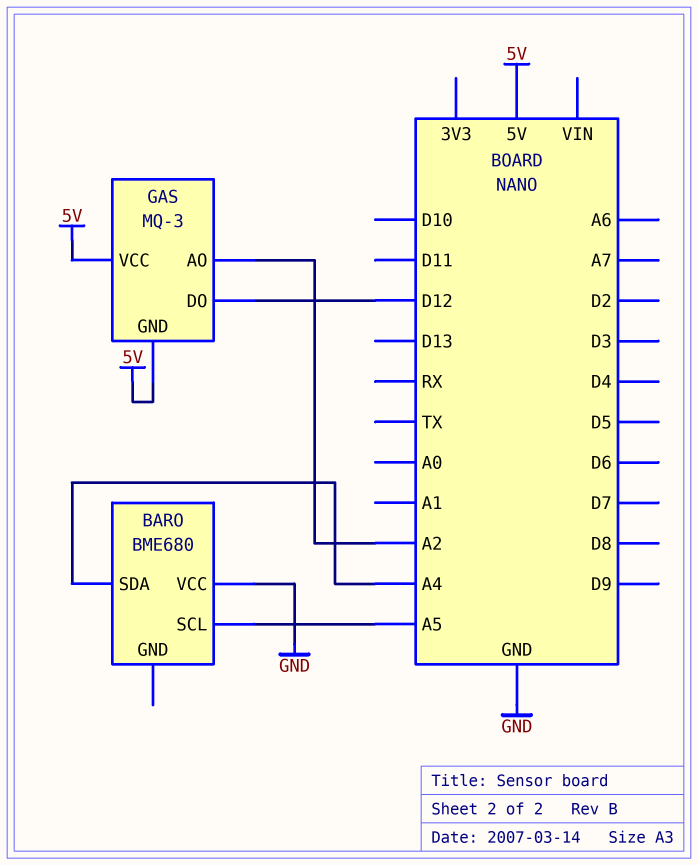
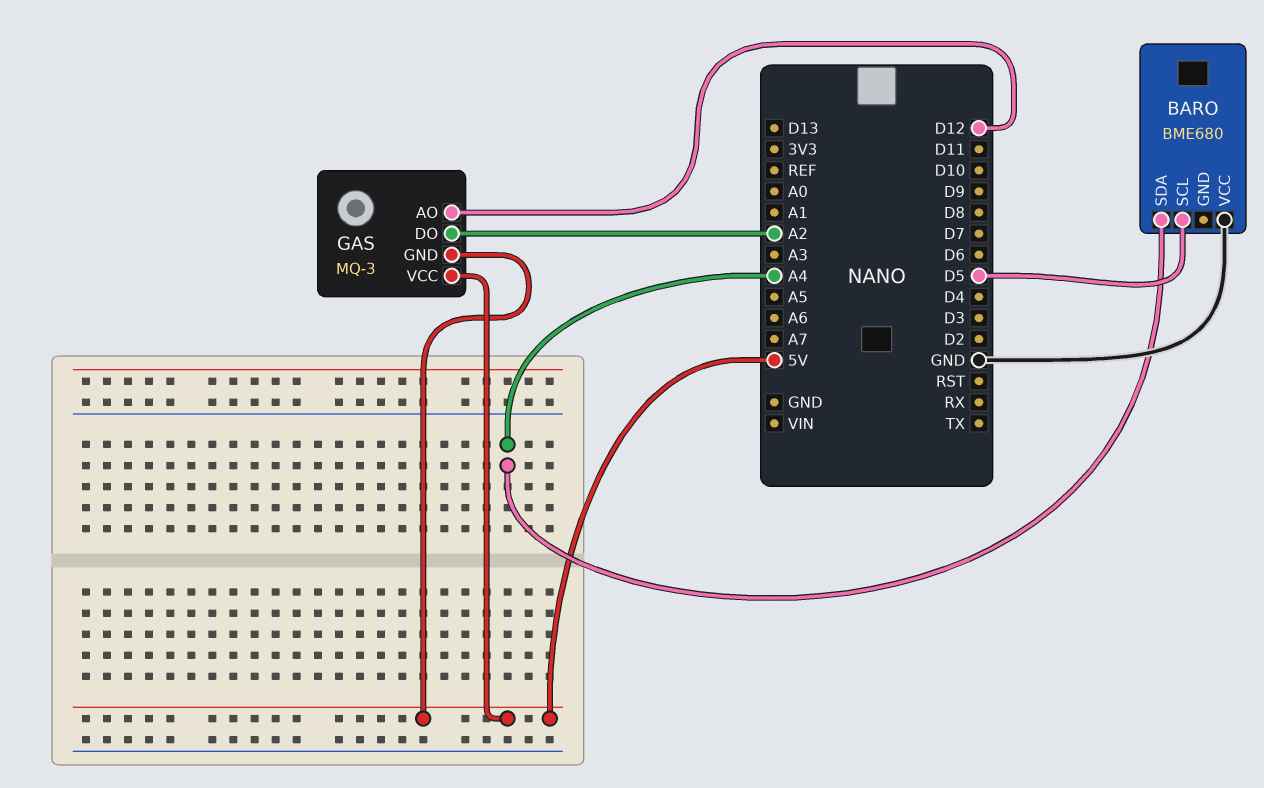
BARO pin SCL: A5 -> D5
GAS pin AO: A2 -> D12
GAS pin DO: D12 -> A2

